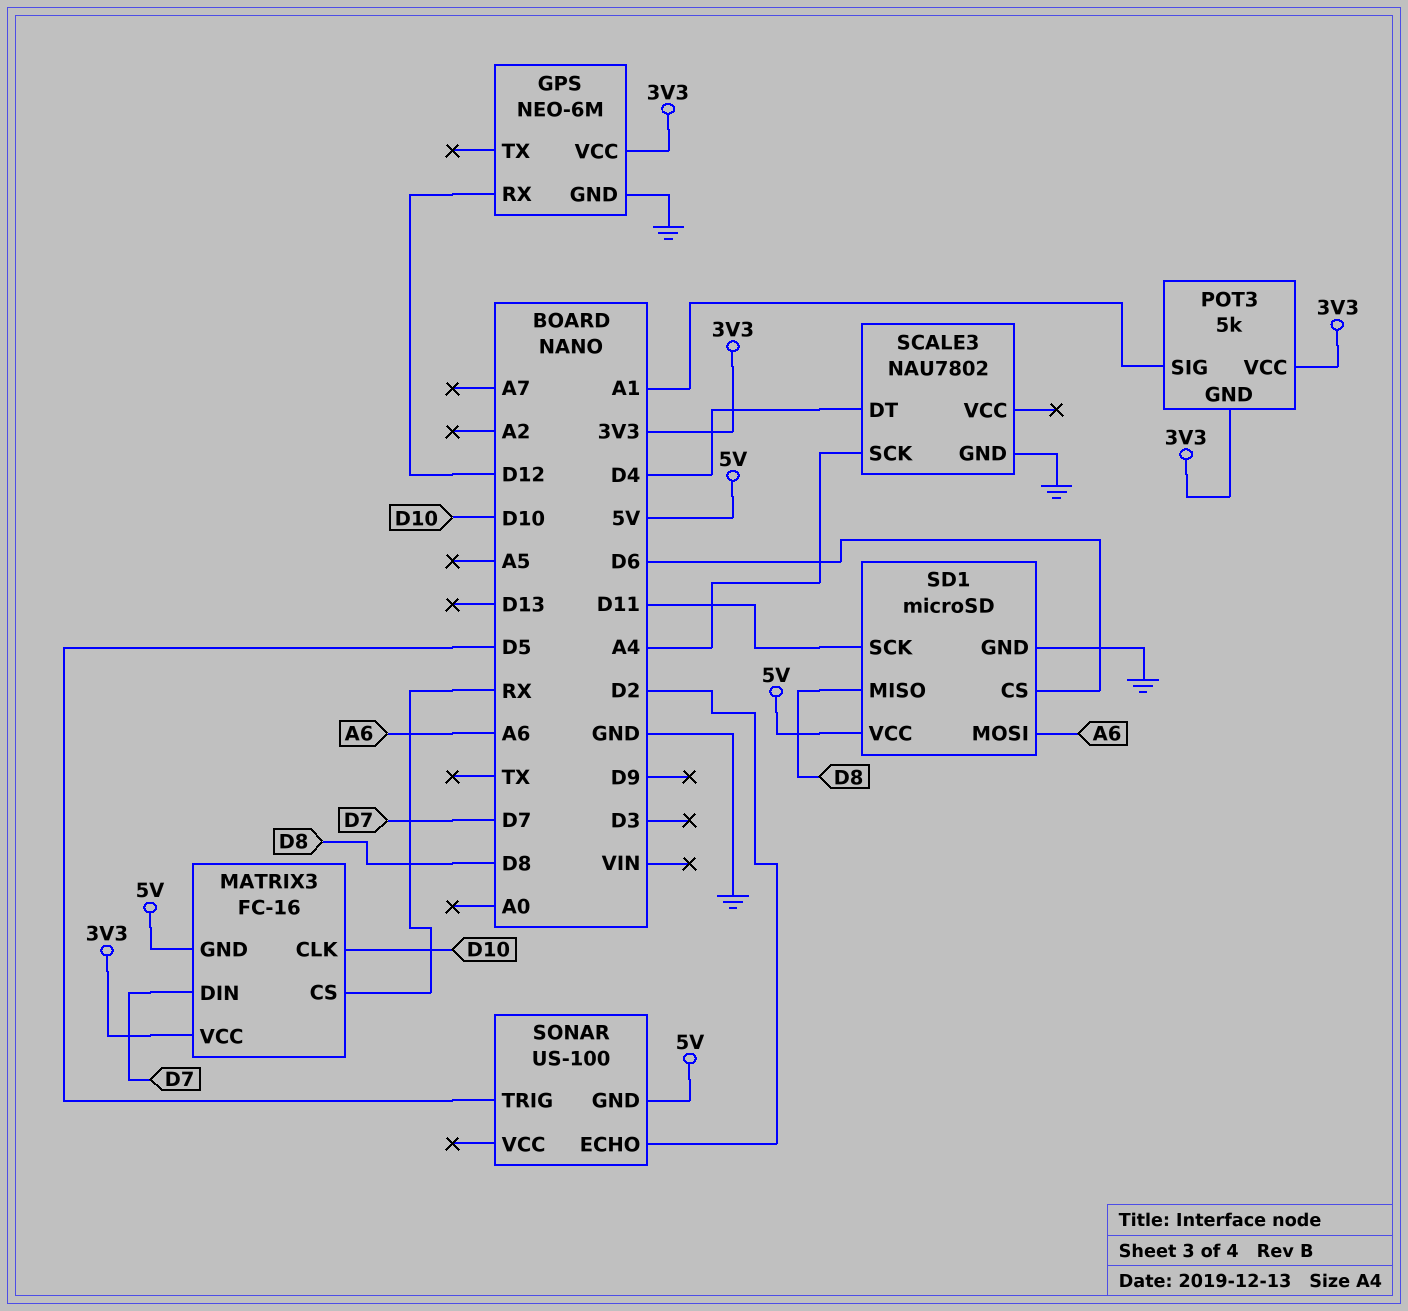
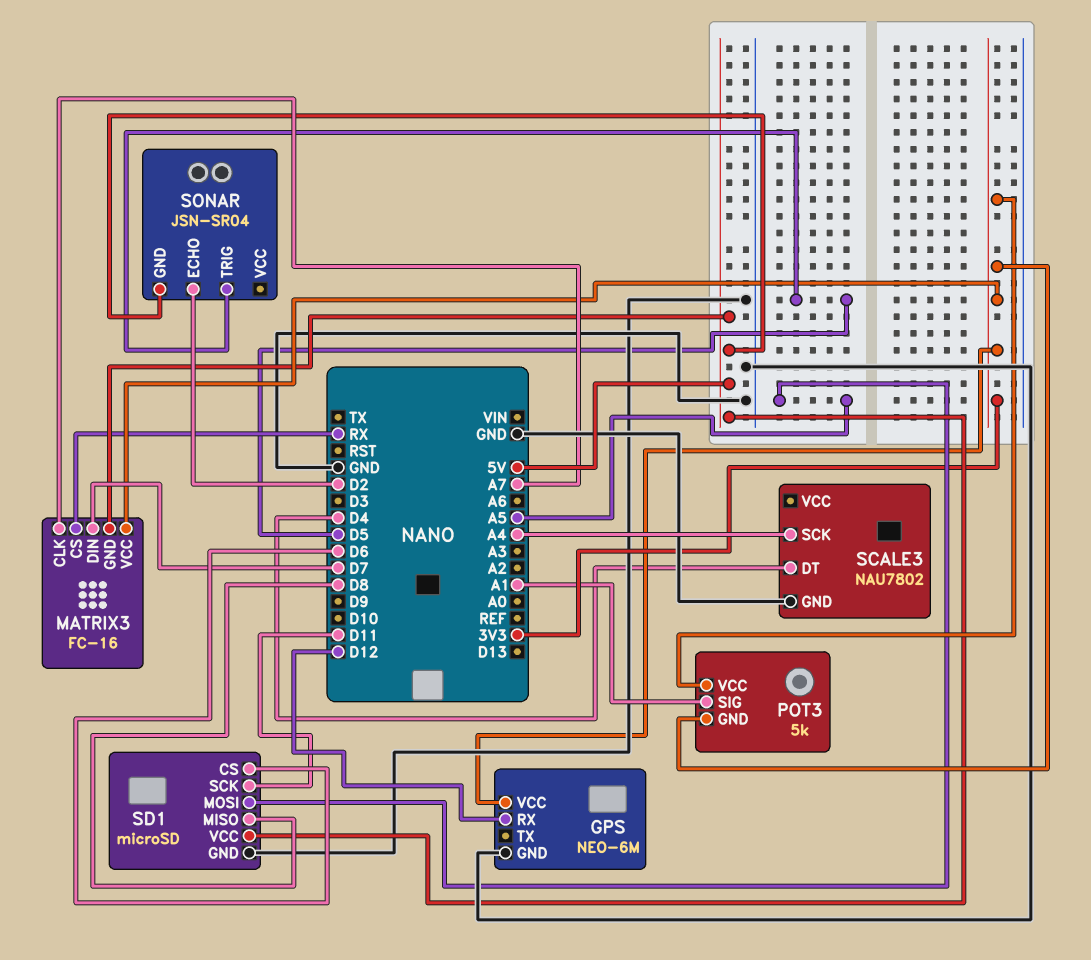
MATRIX3 pin CLK: D10 -> A7
SD1 pin MOSI: A6 -> A5
SONAR: US-100 -> JSN-SR04

